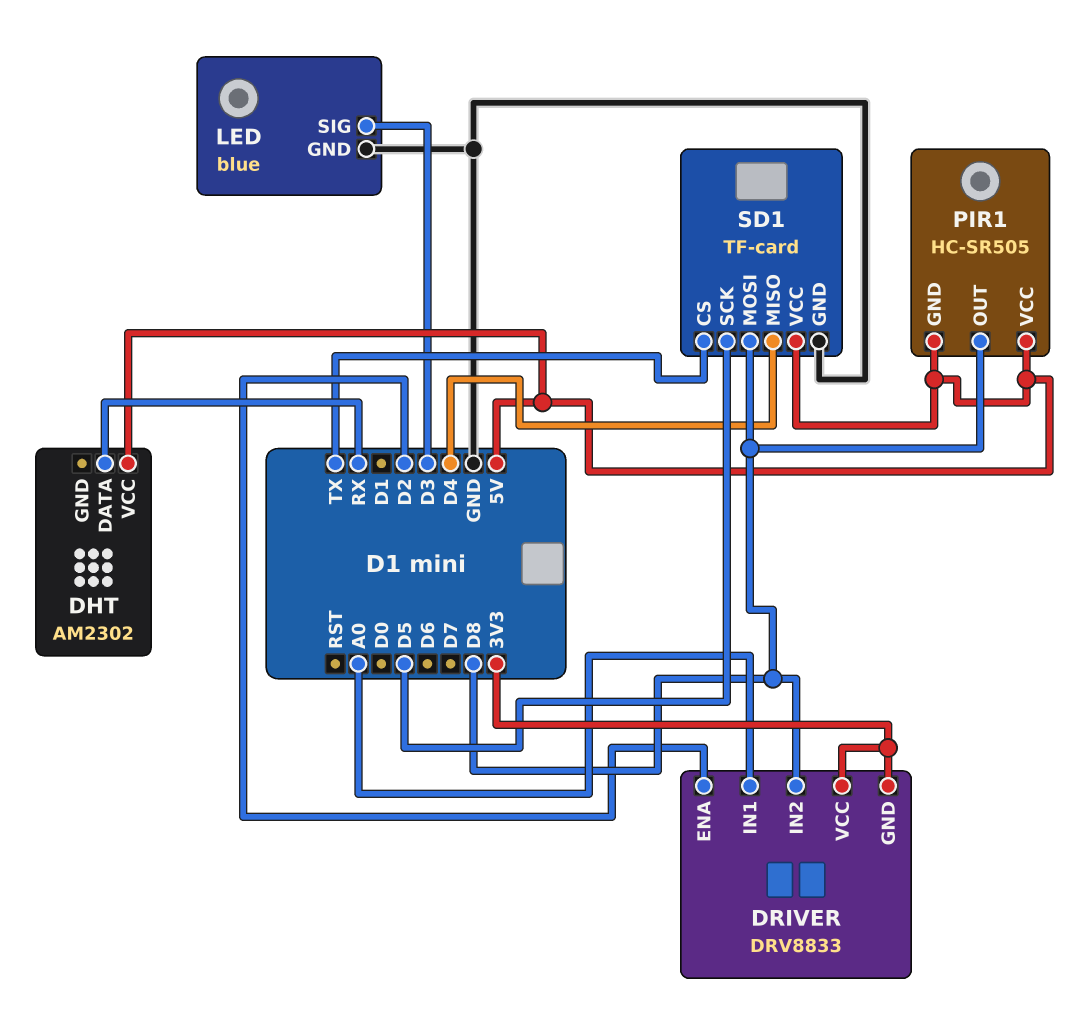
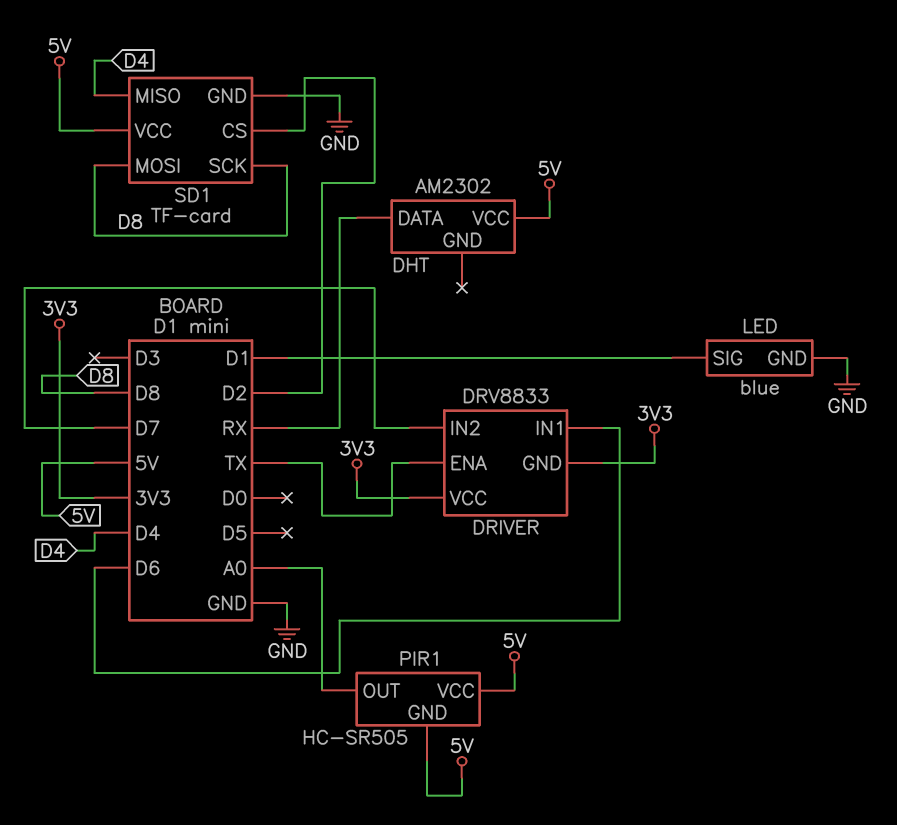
DRIVER pin ENA: D2 -> TX
DRIVER pin IN1: A0 -> D6
DRIVER pin IN2: D8 -> D7
LED pin SIG: D3 -> D1
PIR1 pin OUT: D8 -> A0
SD1 pin CS: TX -> D2
SD1 pin SCK: D5 -> D8

